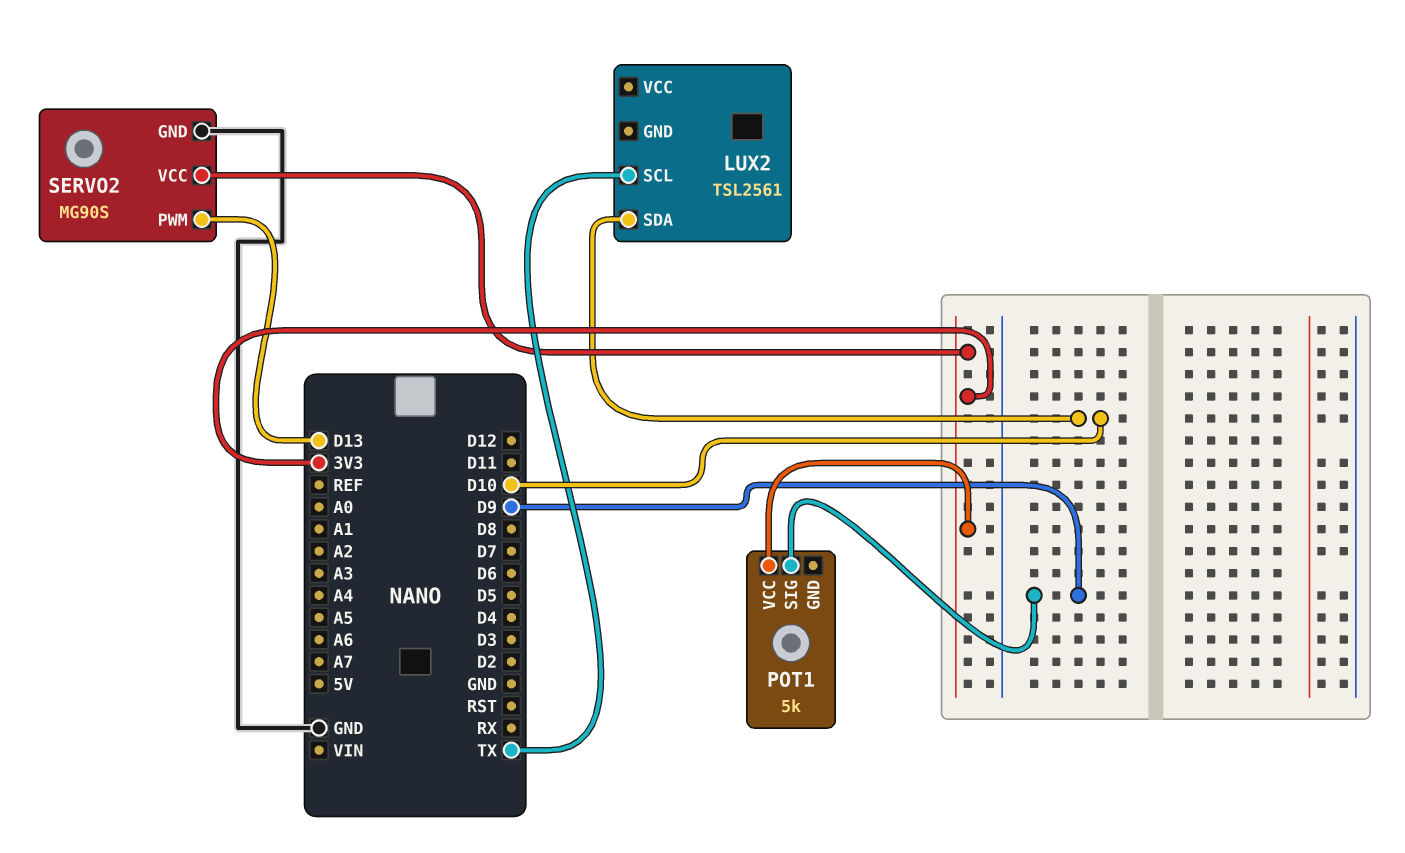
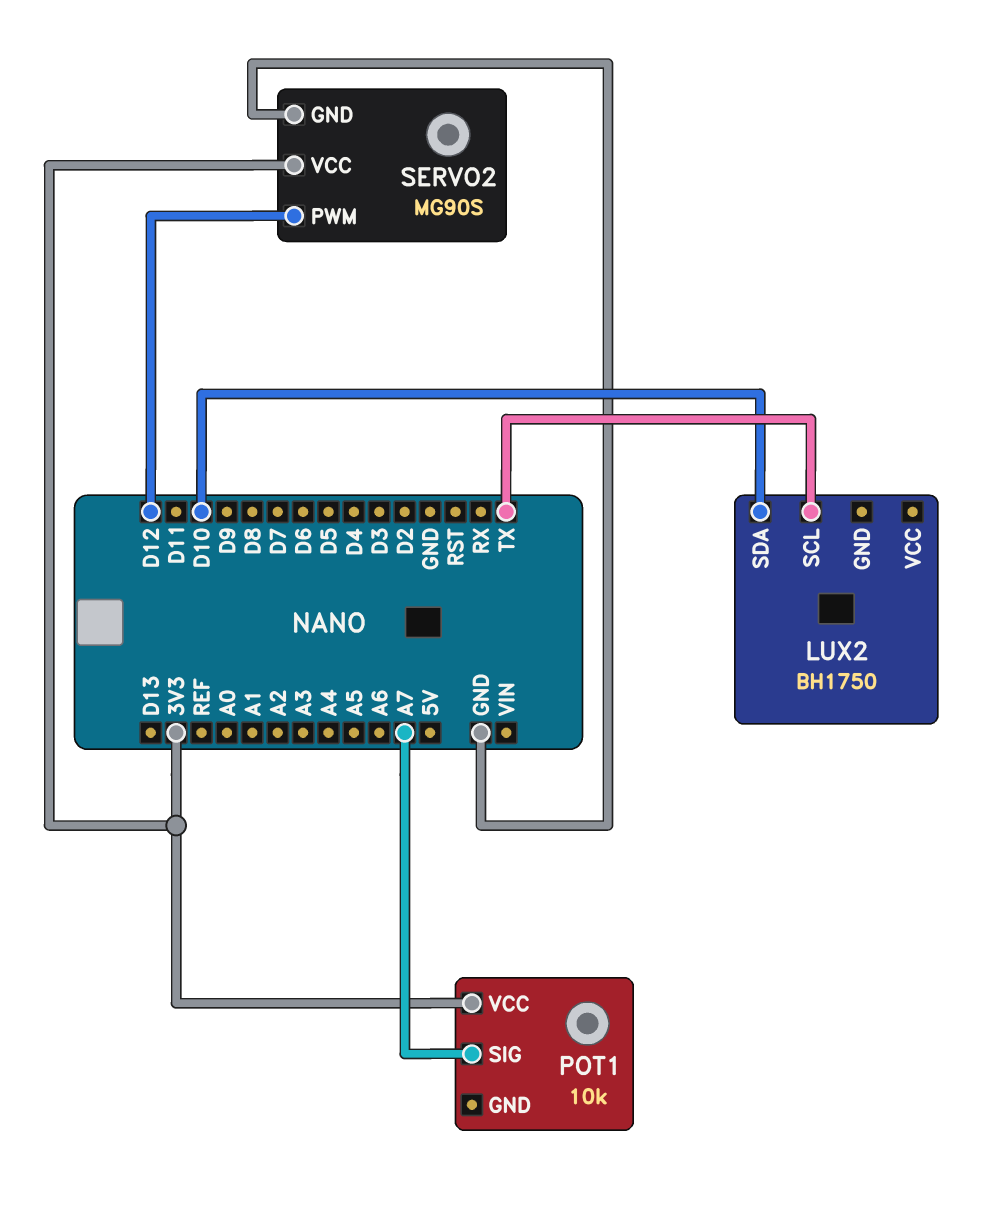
LUX2: TSL2561 -> BH1750
POT1: 5k -> 10k
POT1 pin SIG: D9 -> A7
SERVO2 pin PWM: D13 -> D12

